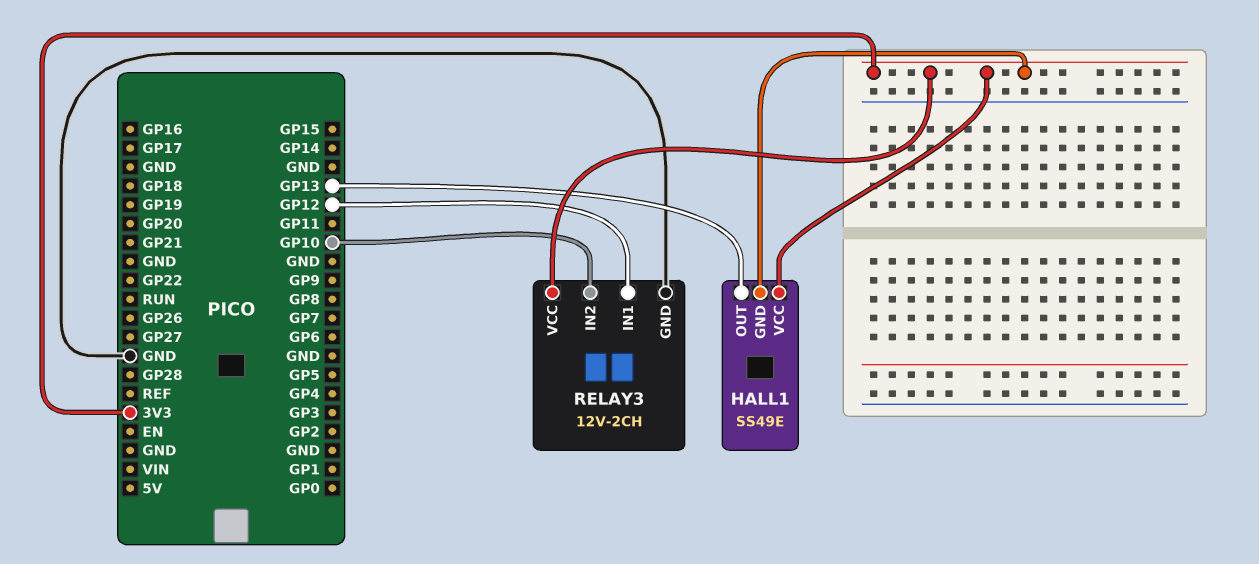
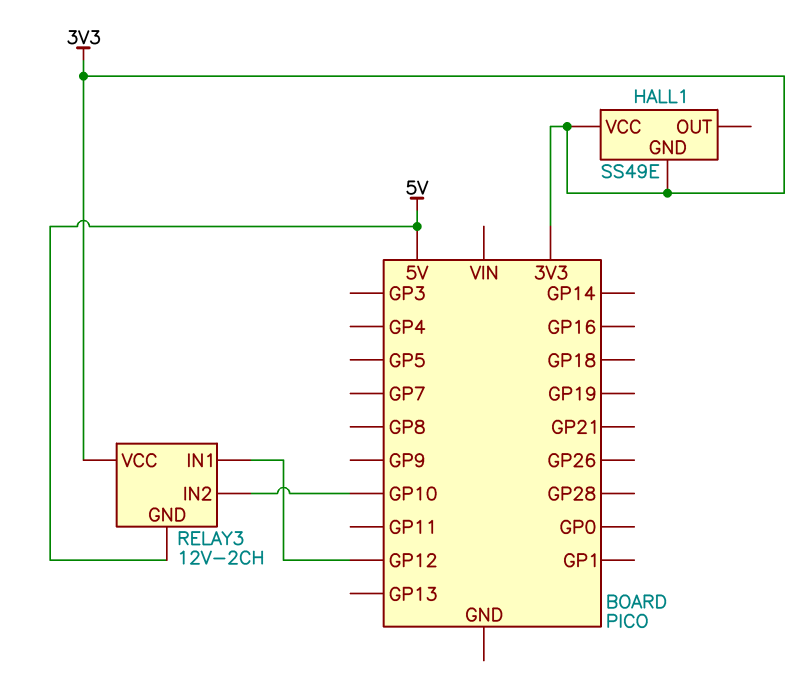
HALL1 pin OUT: GP13 -> none
RELAY3 pin GND: GND -> 5V

